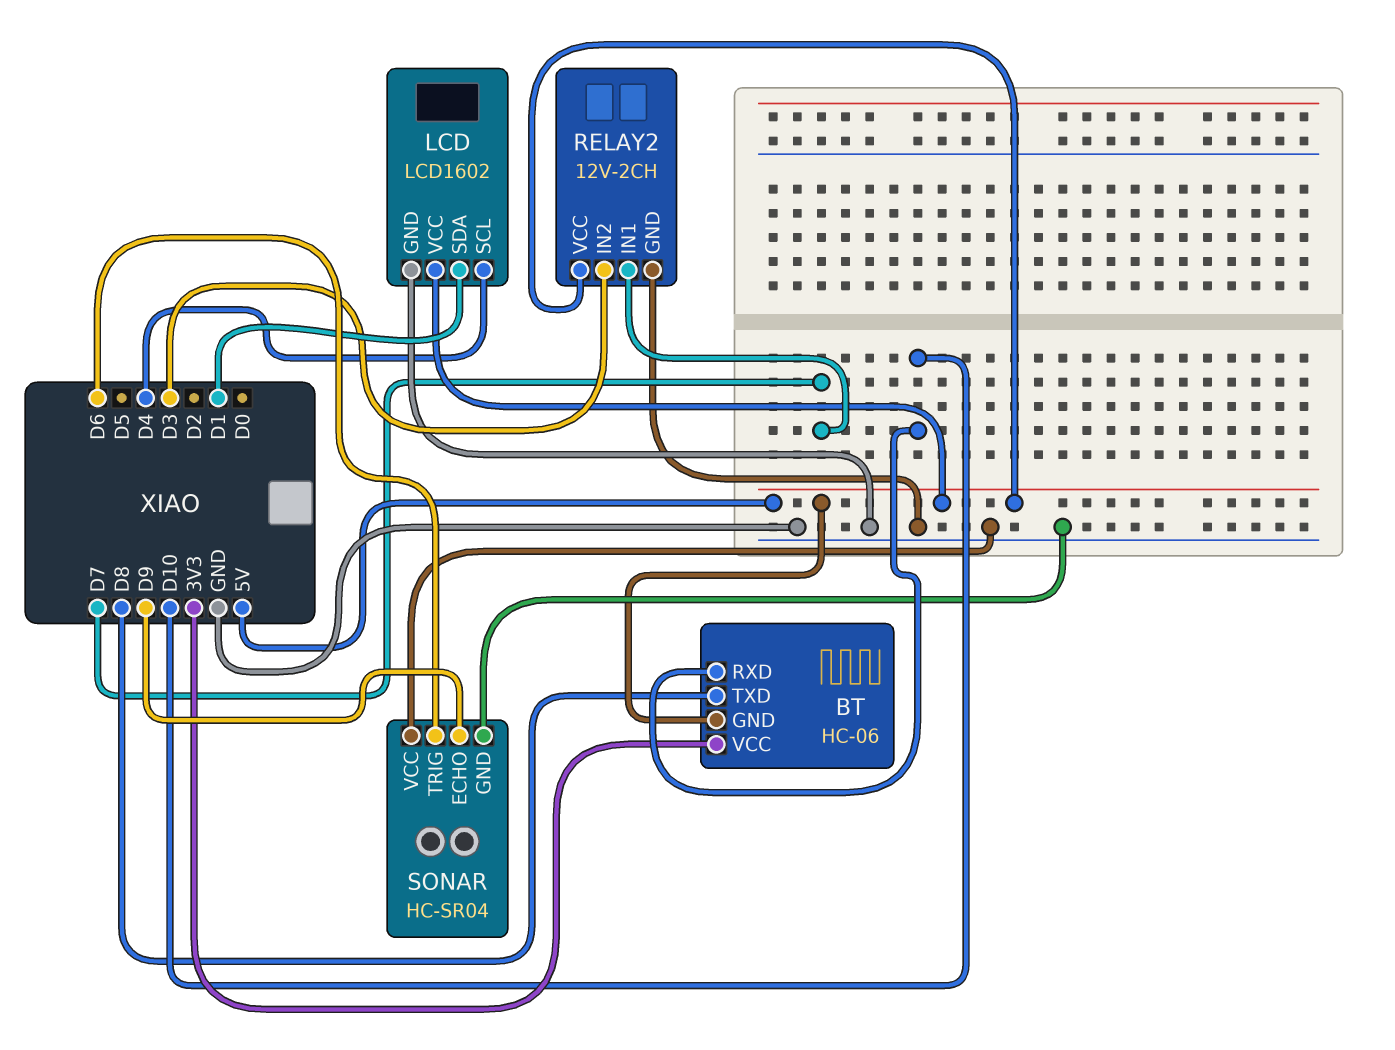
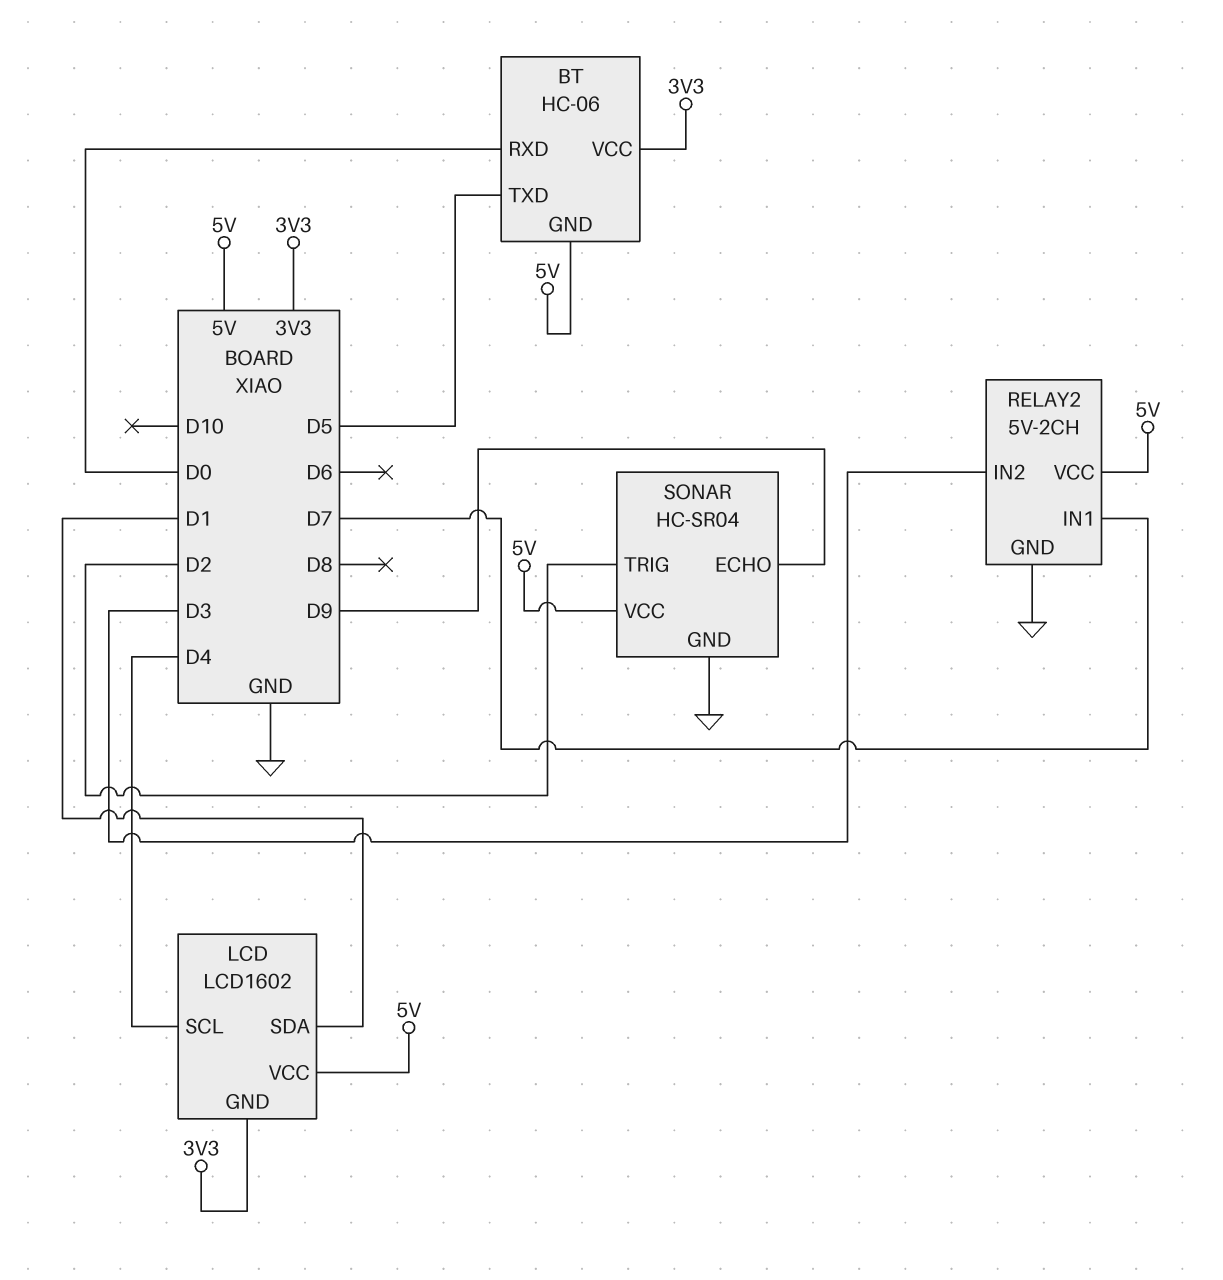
BT pin RXD: D10 -> D0
BT pin TXD: D8 -> D5
LCD pin GND: GND -> 3V3
RELAY2: 12V-2CH -> 5V-2CH
SONAR pin TRIG: D6 -> D2
SONAR pin VCC: GND -> 5V

